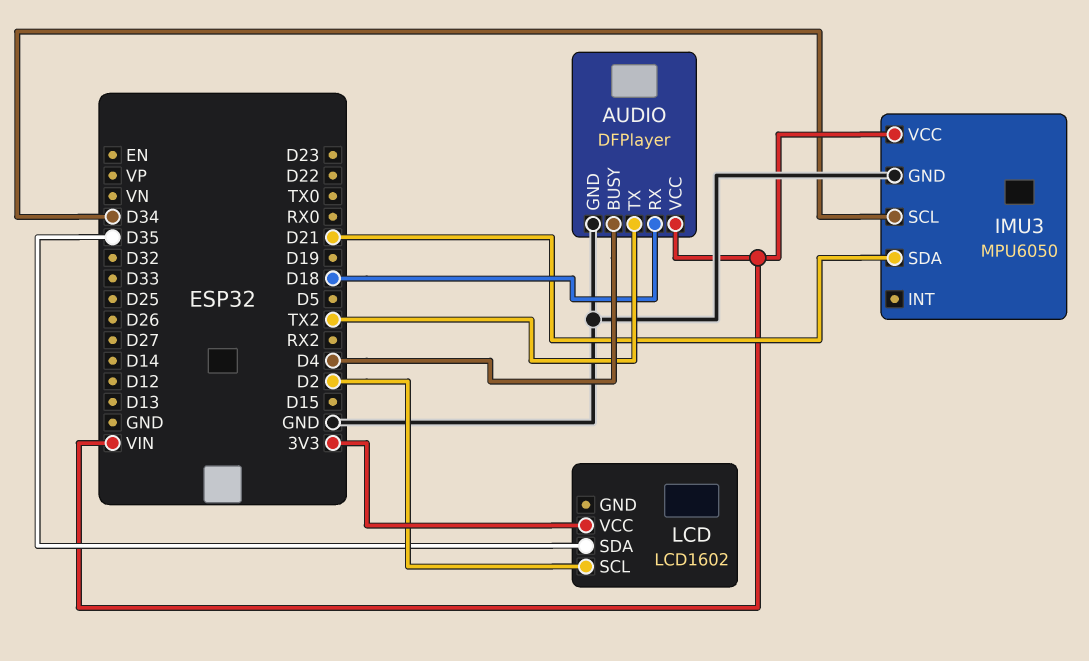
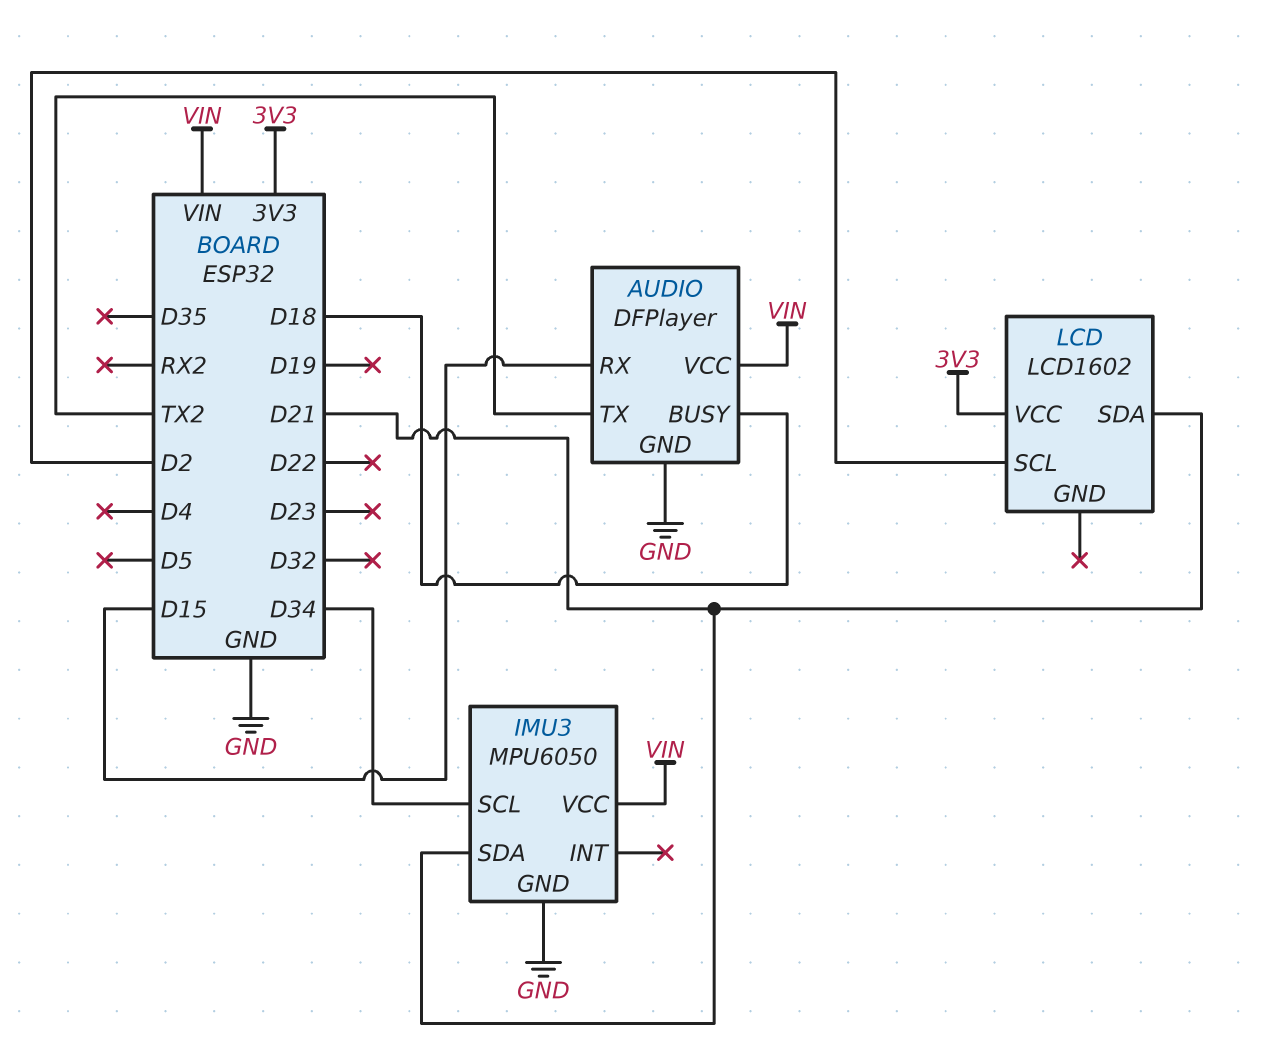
AUDIO pin BUSY: D4 -> D18
AUDIO pin RX: D18 -> D15
LCD pin SDA: D35 -> D21

